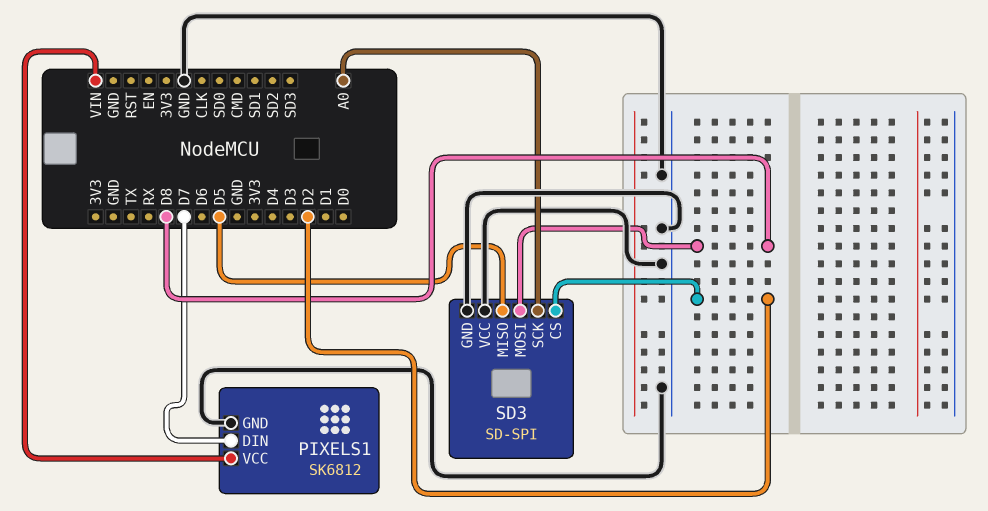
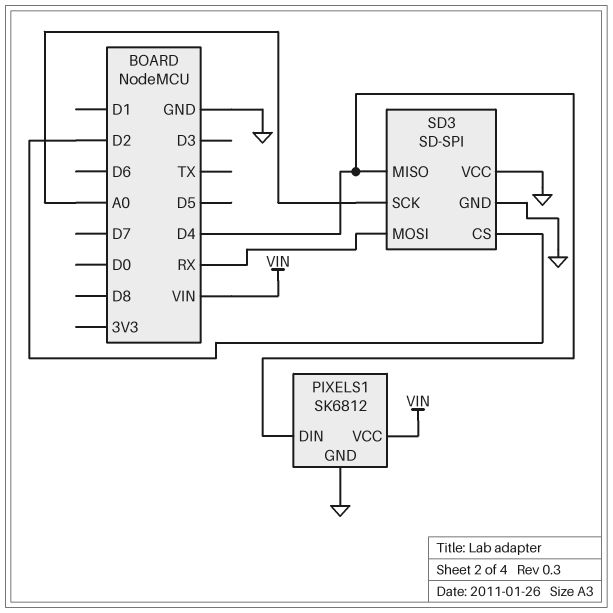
PIXELS1 pin DIN: D7 -> D4
SD3 pin MISO: D5 -> D4
SD3 pin MOSI: D8 -> RX

